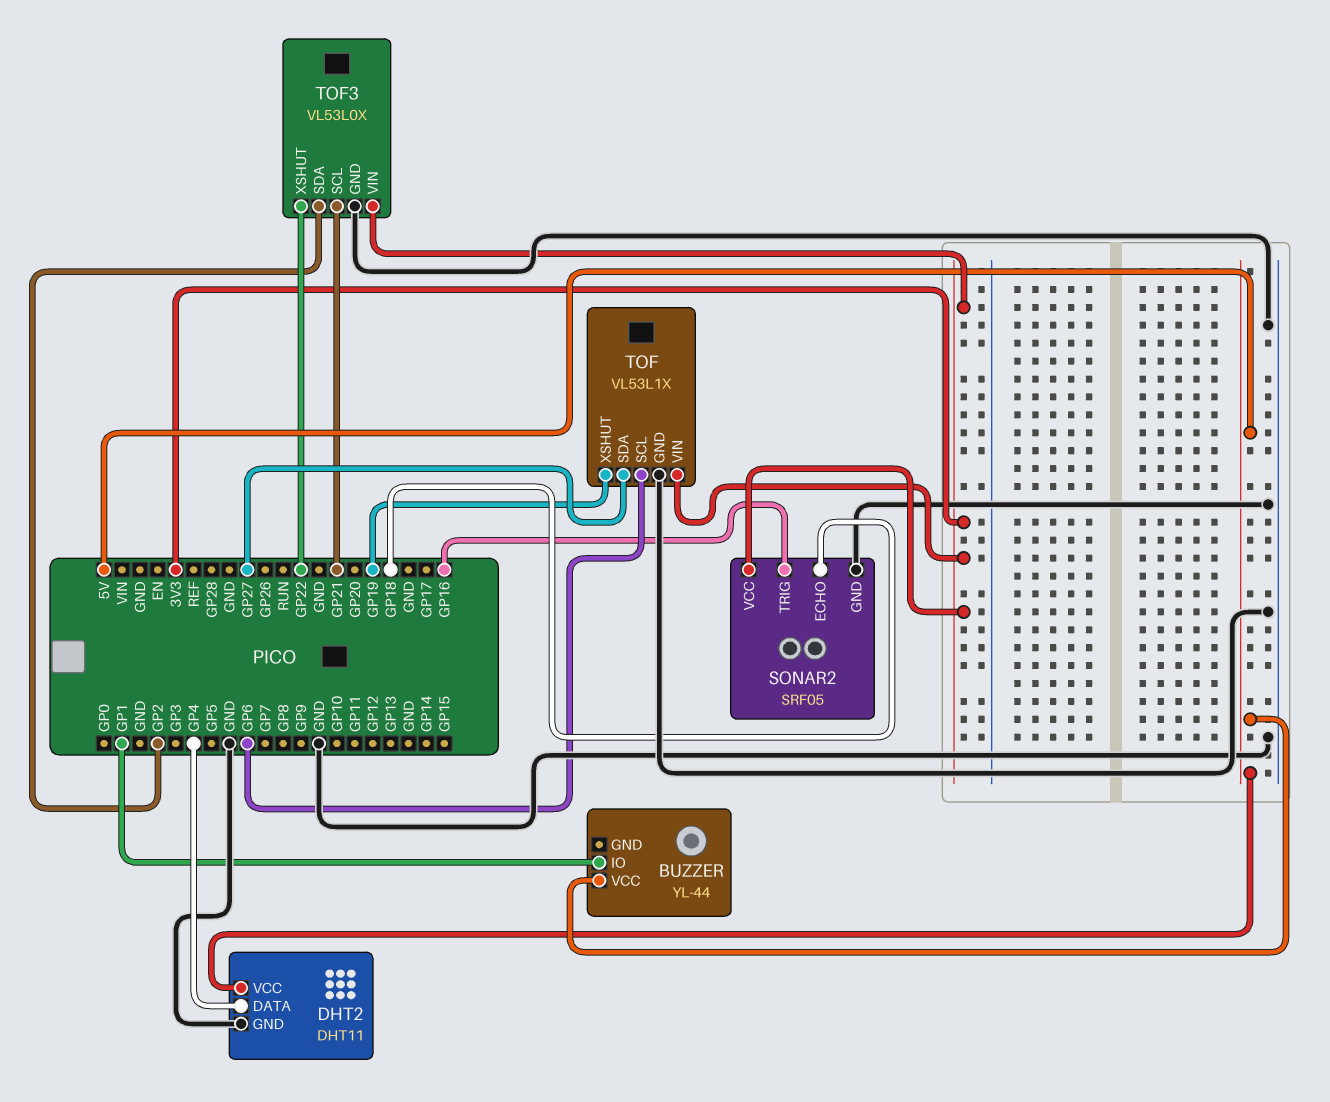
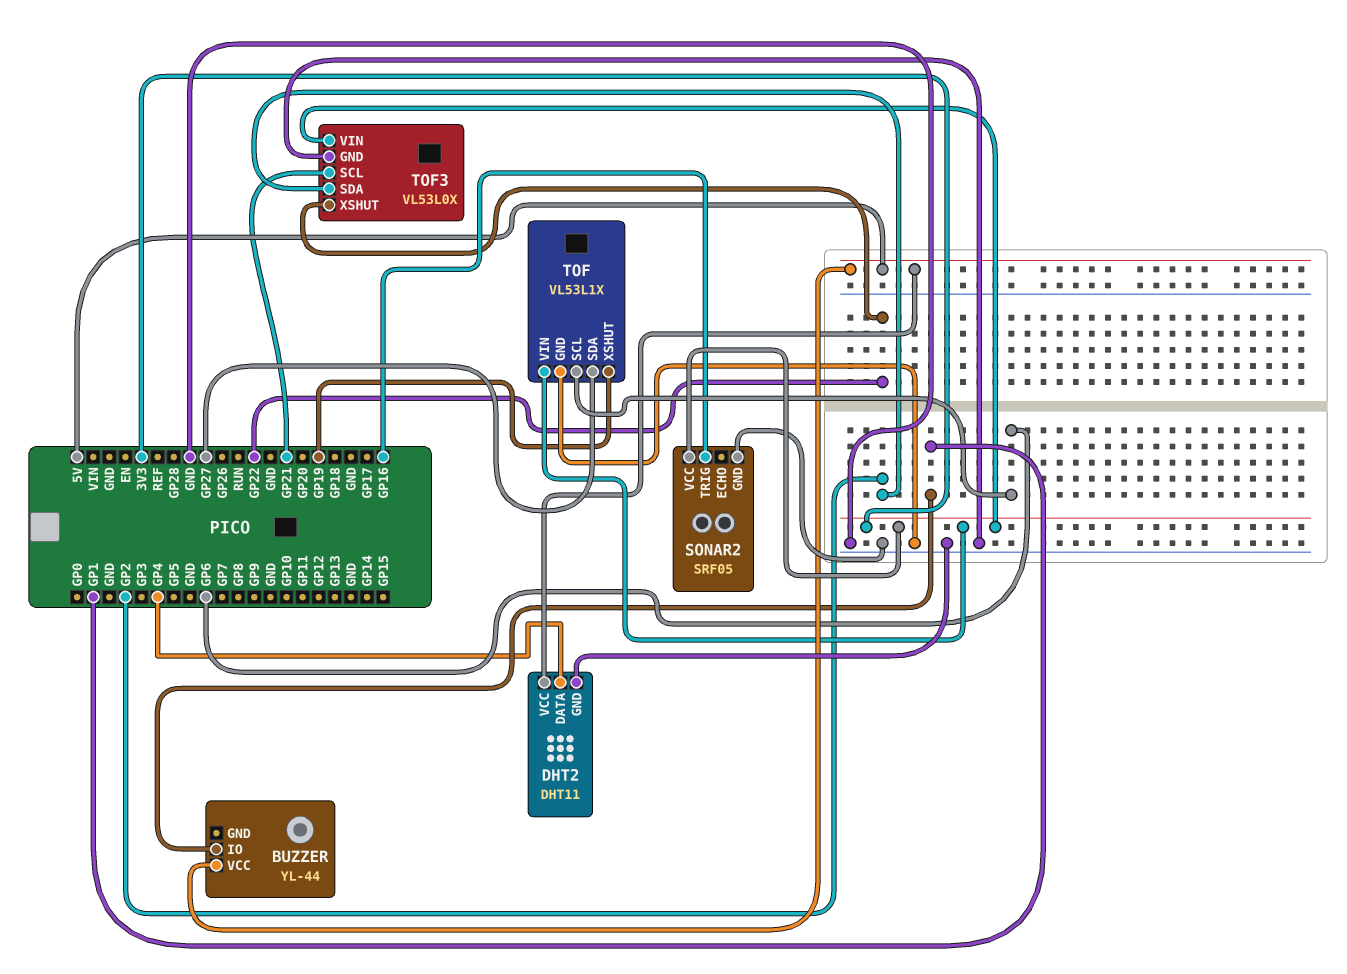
SONAR2 pin ECHO: GP18 -> none

